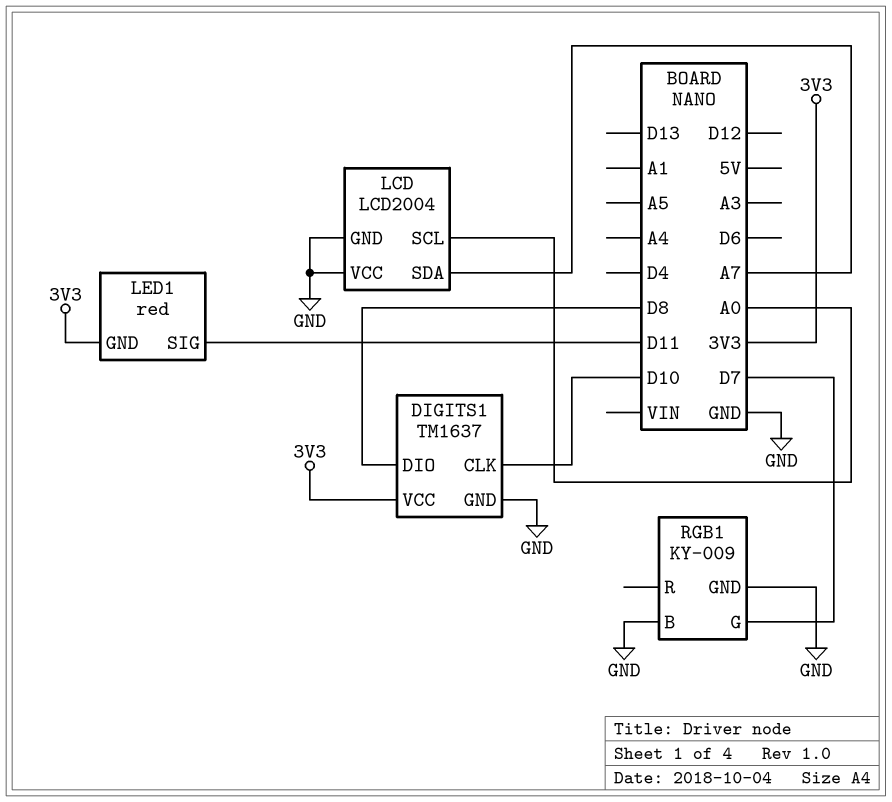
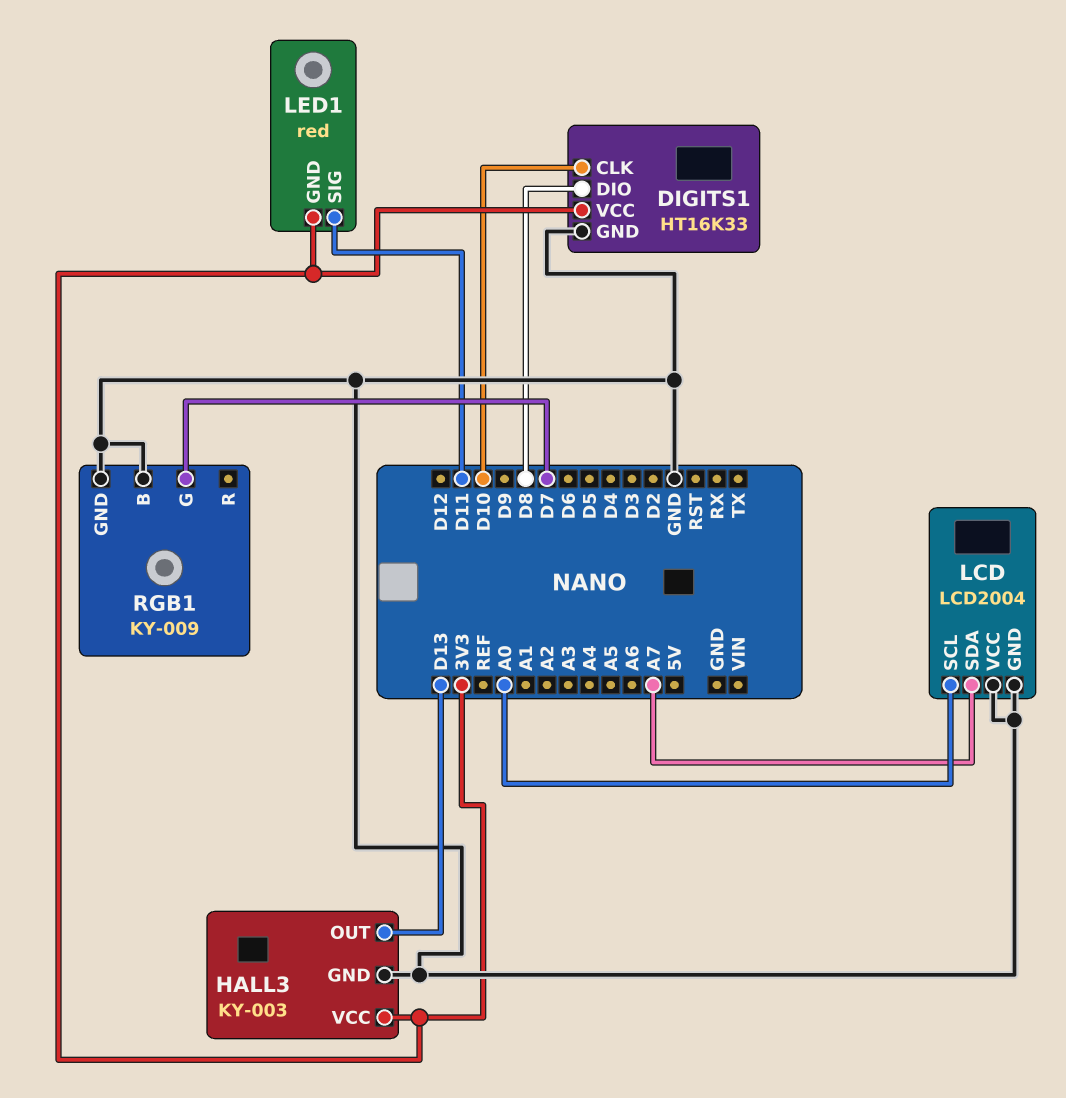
DIGITS1: TM1637 -> HT16K33
HALL3: none -> KY-003
HALL3 pin GND: none -> GND
HALL3 pin OUT: none -> D13
HALL3 pin VCC: none -> 3V3

